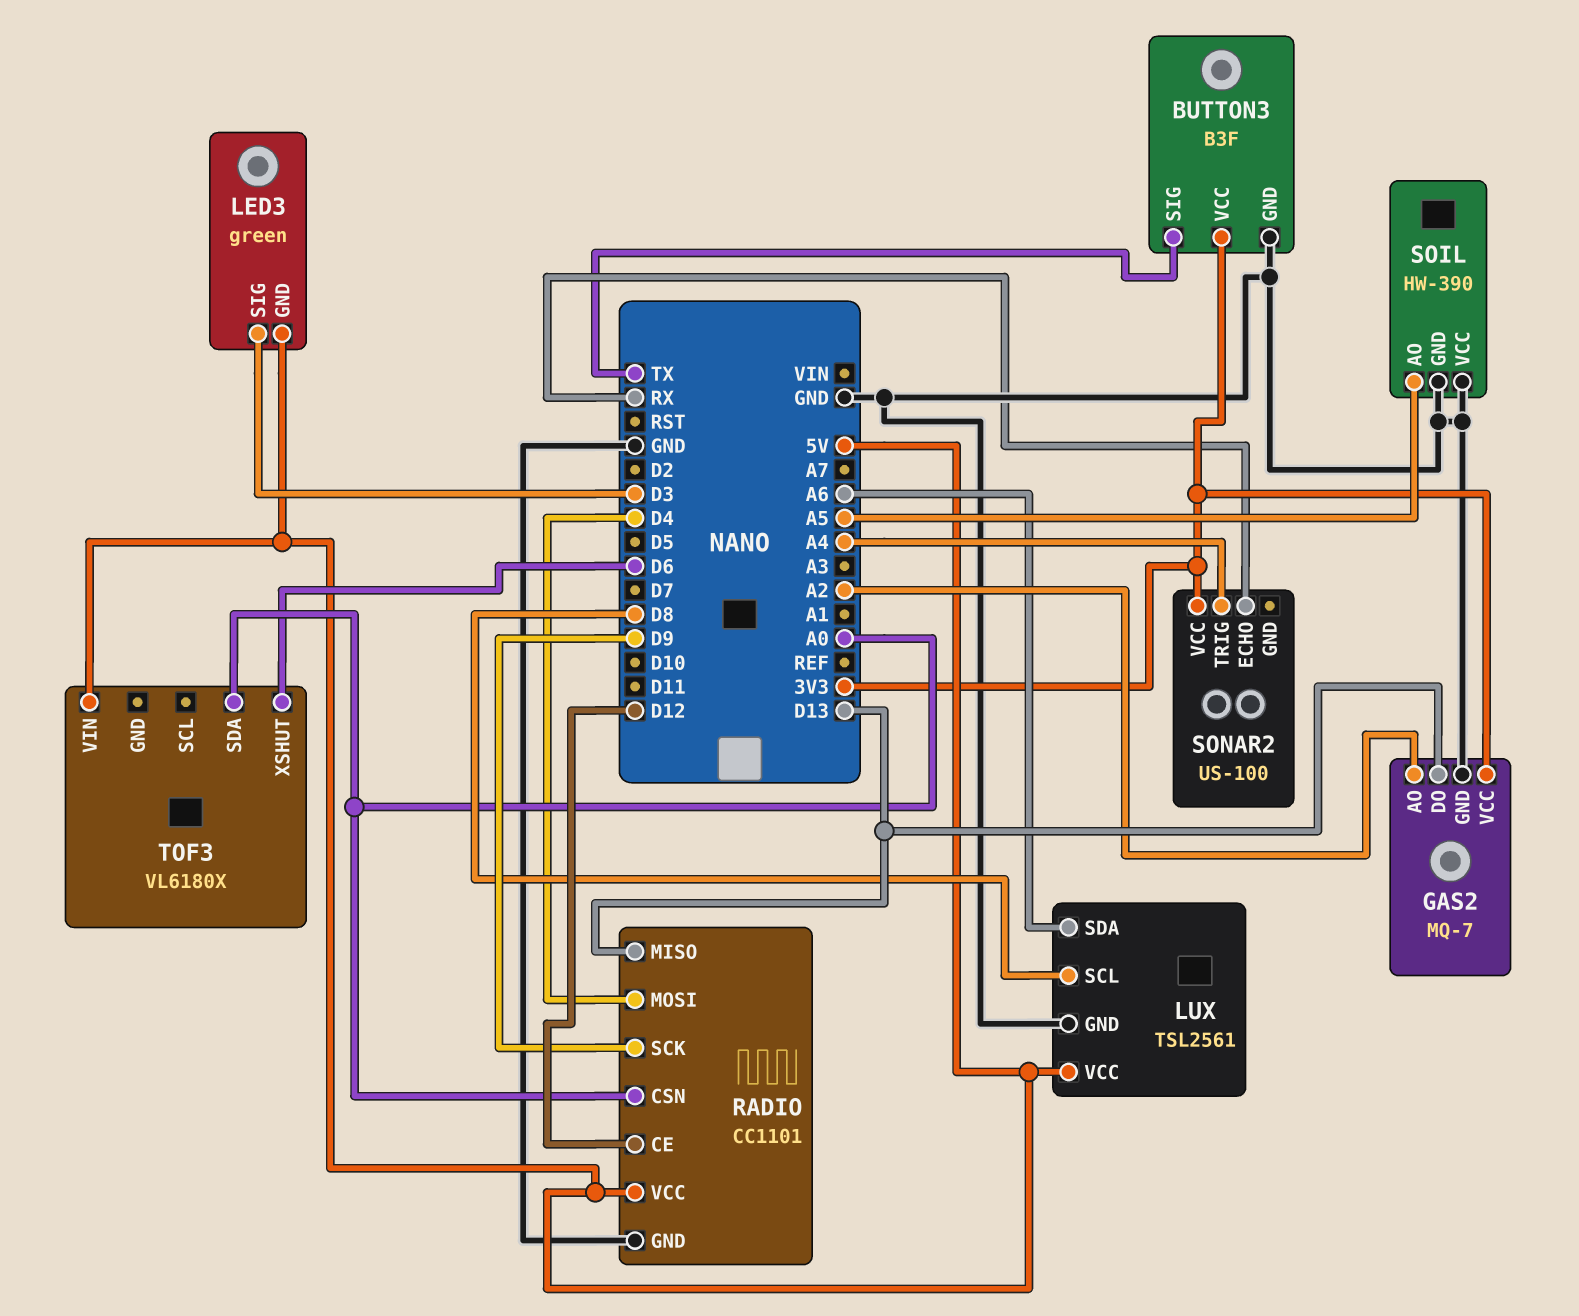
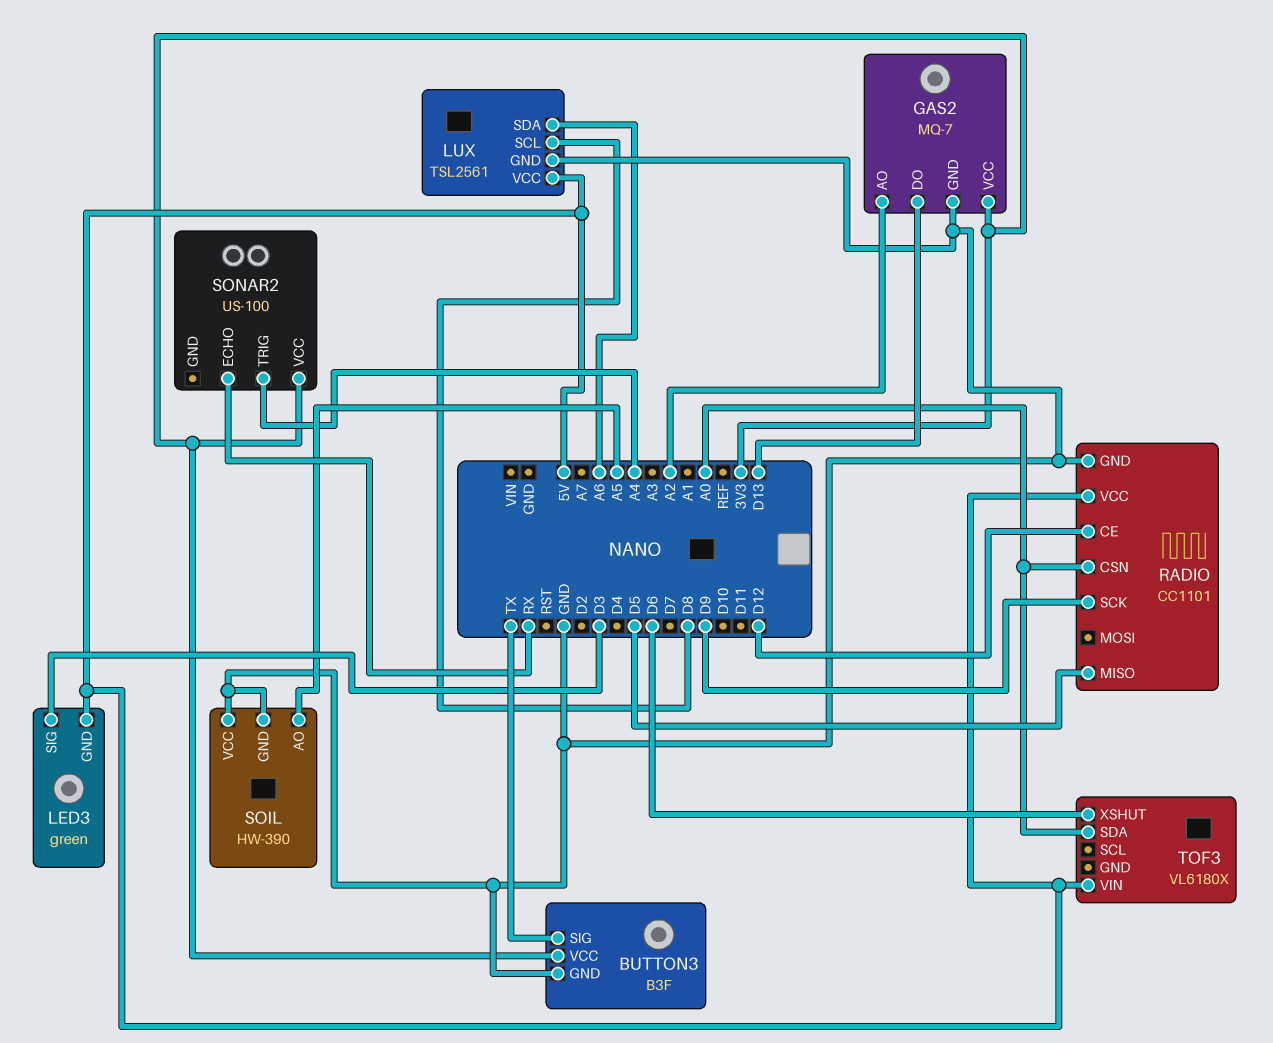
RADIO pin MISO: D13 -> D5
RADIO pin MOSI: D4 -> none

